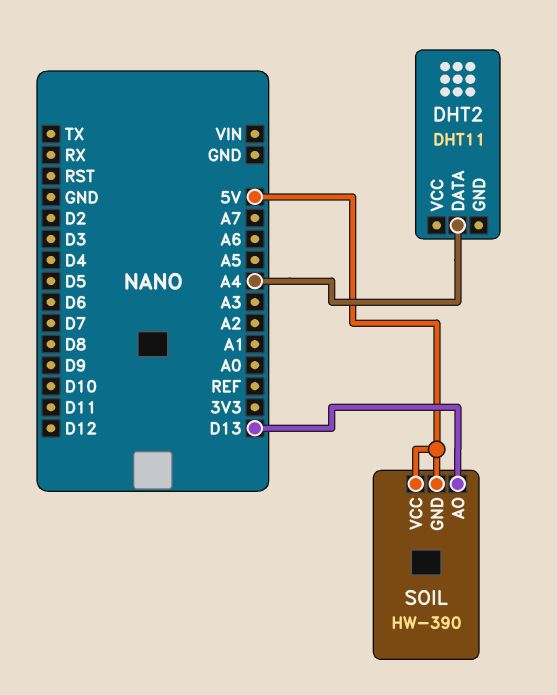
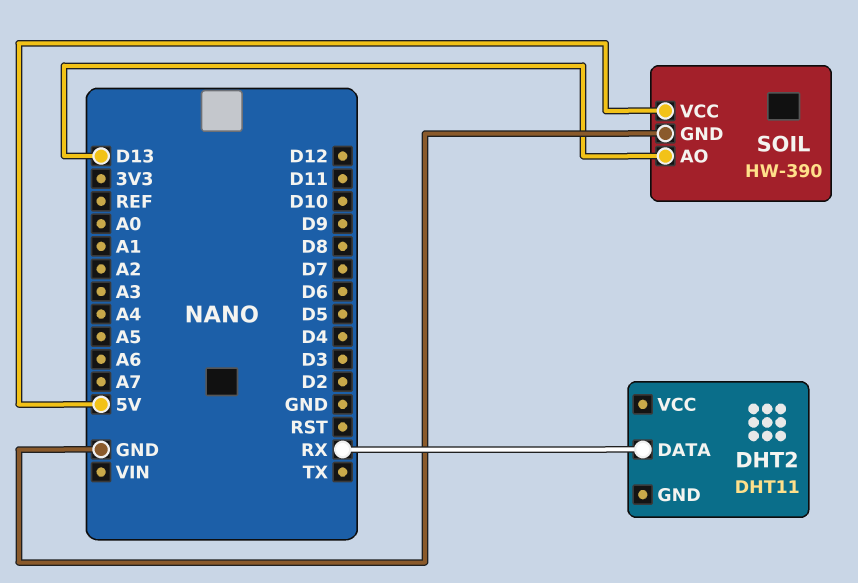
DHT2 pin DATA: A4 -> RX
SOIL pin GND: 5V -> GND

